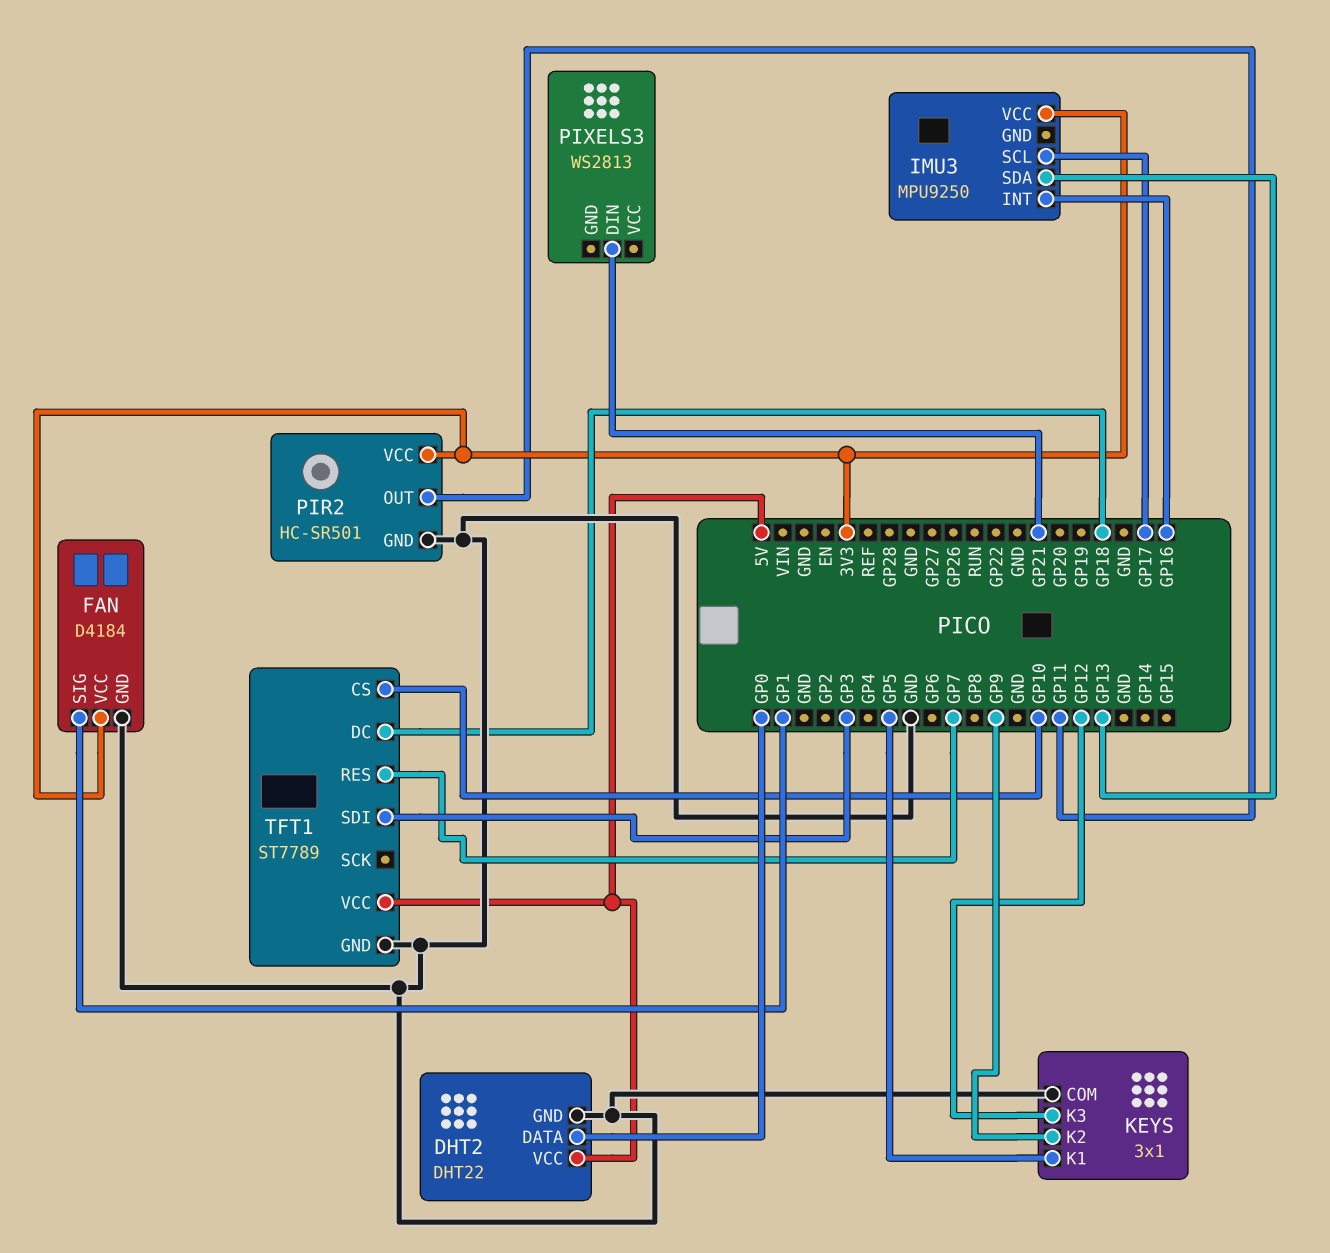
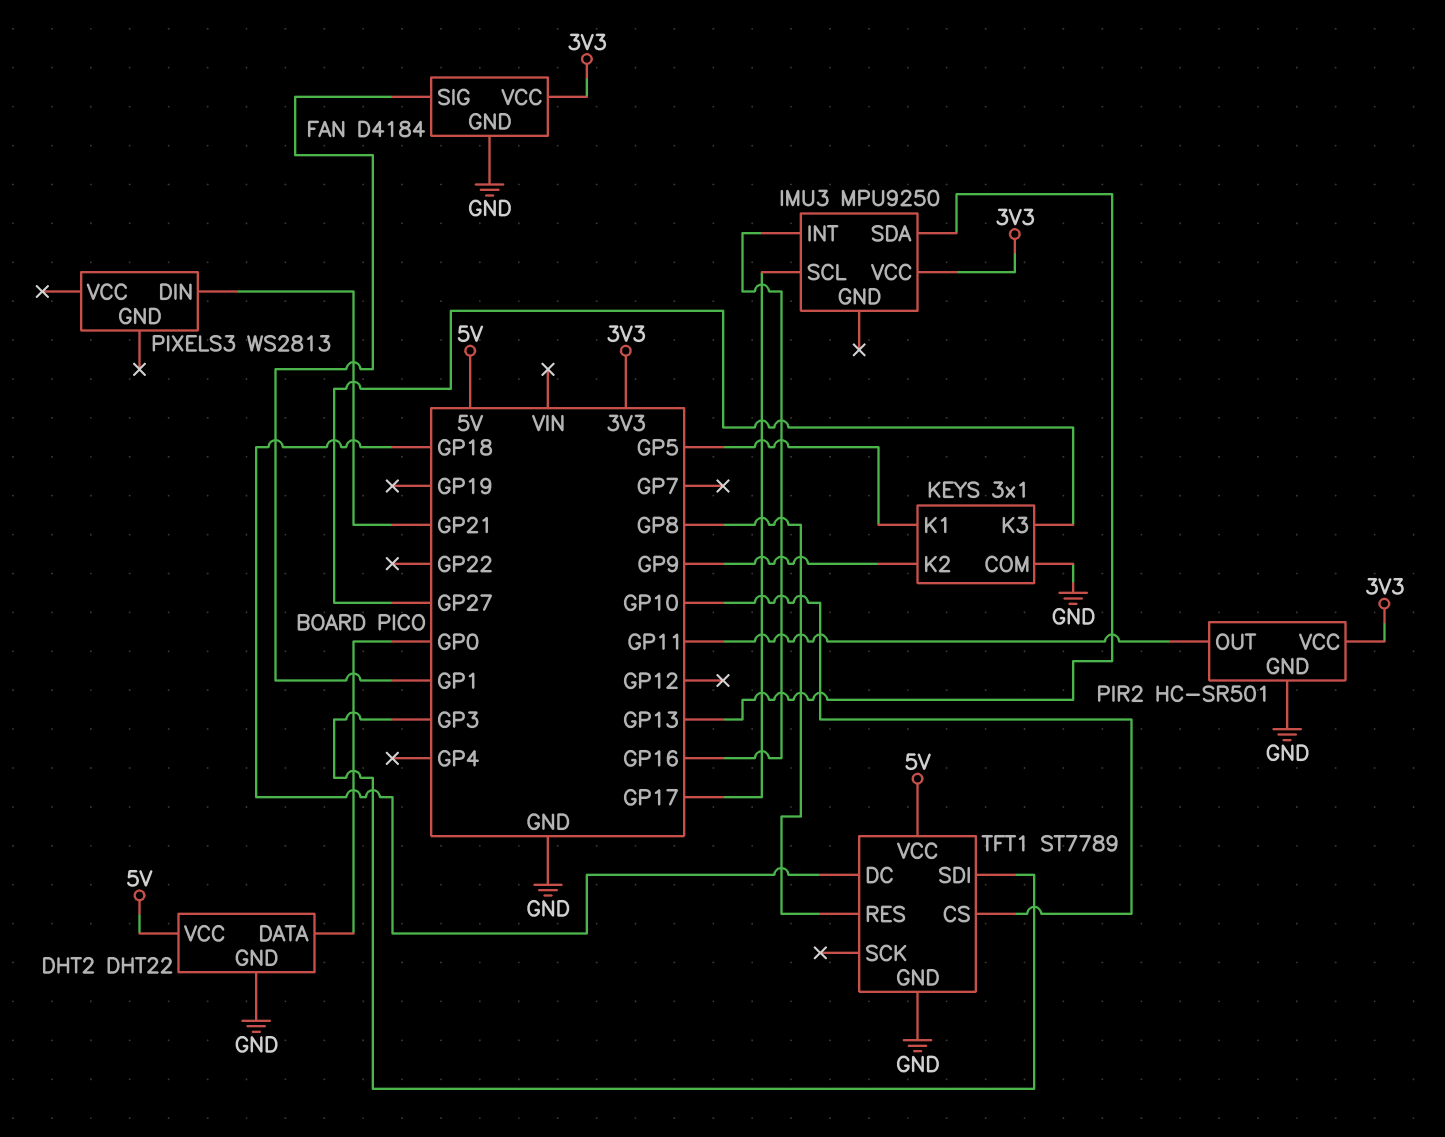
KEYS pin K3: GP12 -> GP27
TFT1 pin RES: GP7 -> GP8

